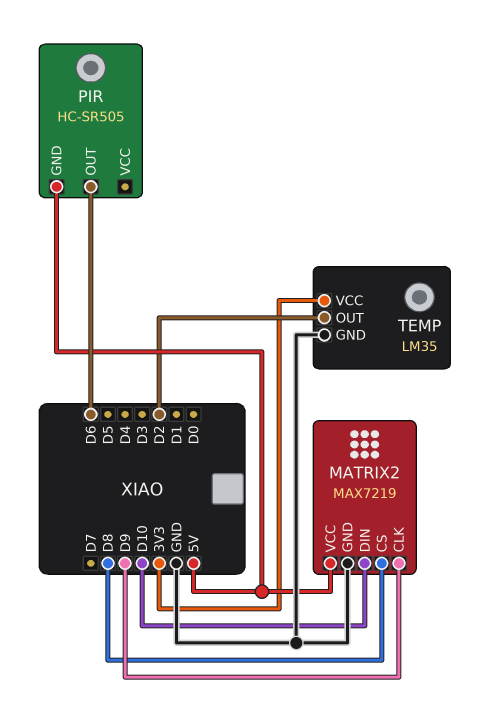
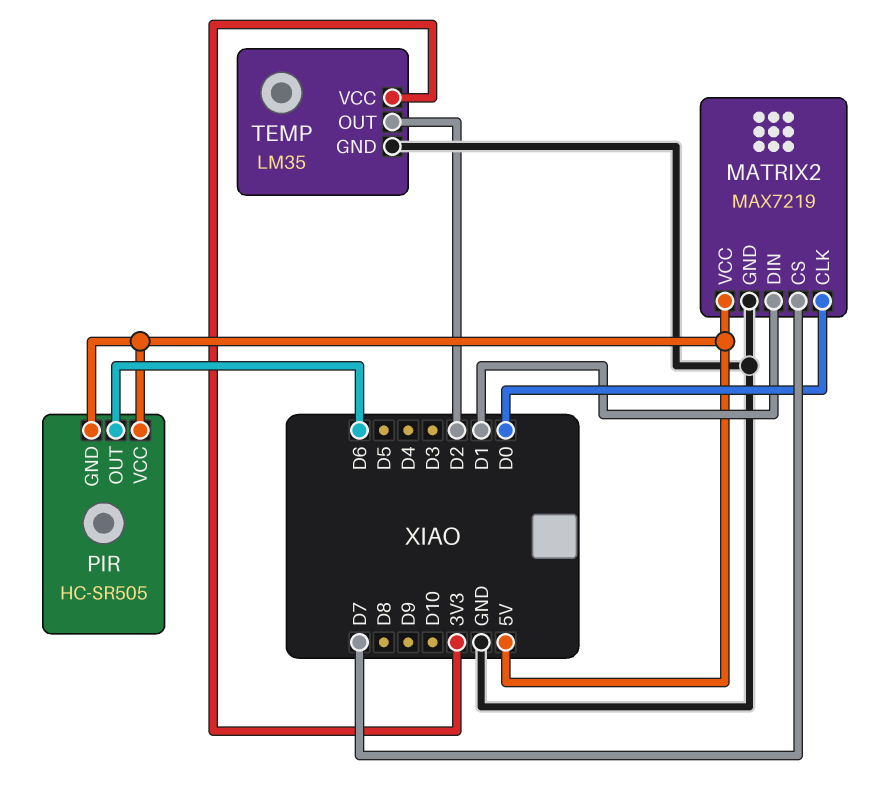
MATRIX2 pin CLK: D9 -> D0
MATRIX2 pin CS: D8 -> D7
MATRIX2 pin DIN: D10 -> D1
PIR pin VCC: none -> 5V

